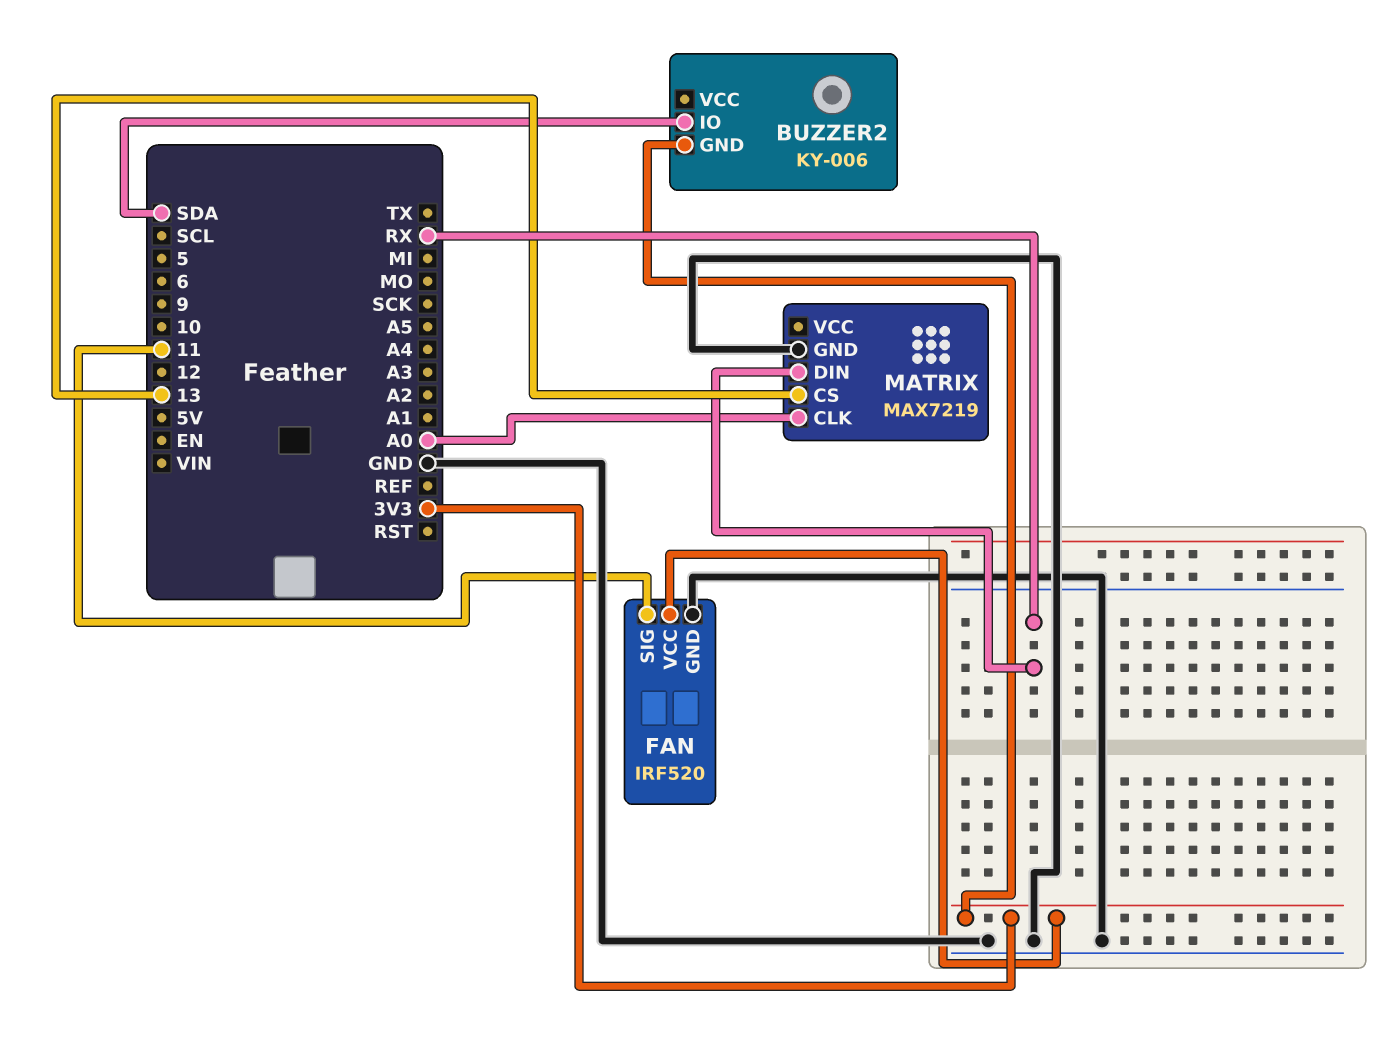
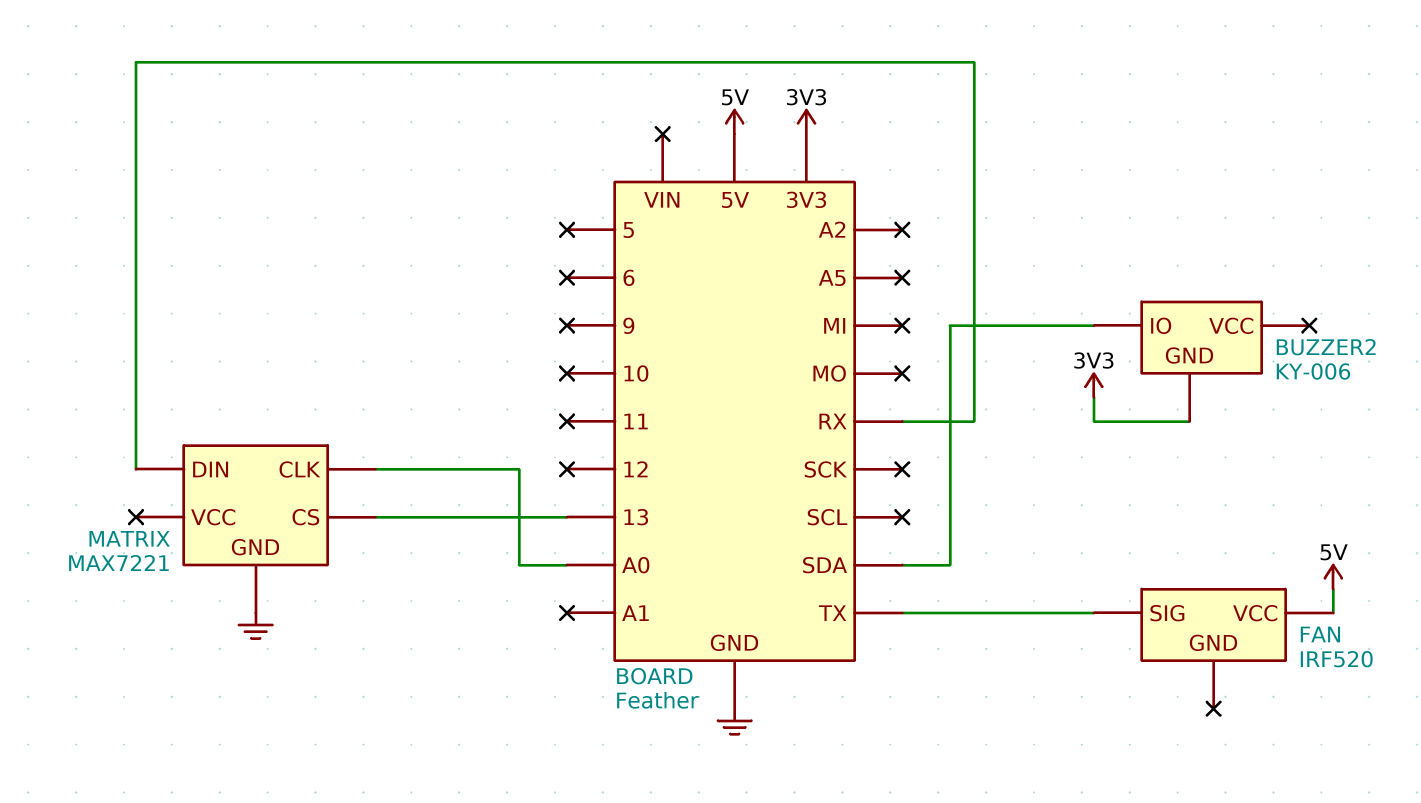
FAN pin GND: GND -> none
FAN pin SIG: 11 -> TX
FAN pin VCC: 3V3 -> 5V
MATRIX: MAX7219 -> MAX7221

